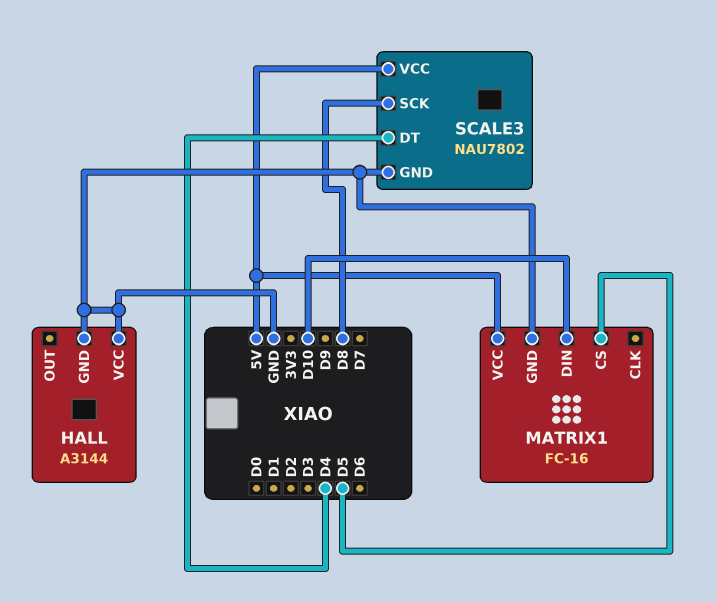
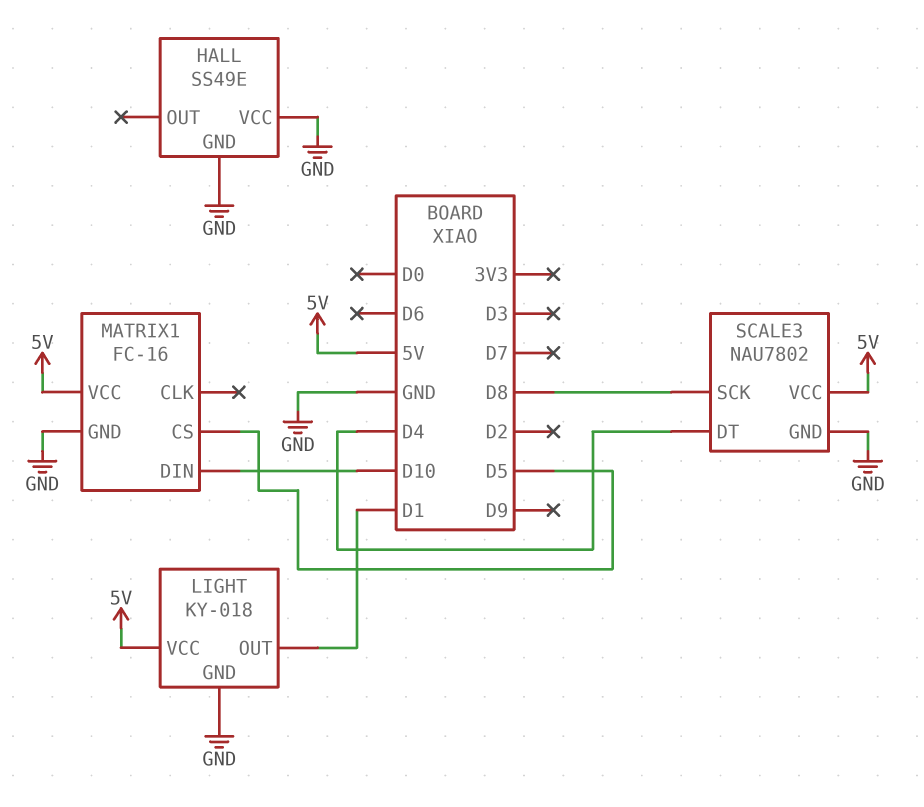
HALL: A3144 -> SS49E
LIGHT: none -> KY-018
LIGHT pin GND: none -> GND
LIGHT pin OUT: none -> D1
LIGHT pin VCC: none -> 5V

